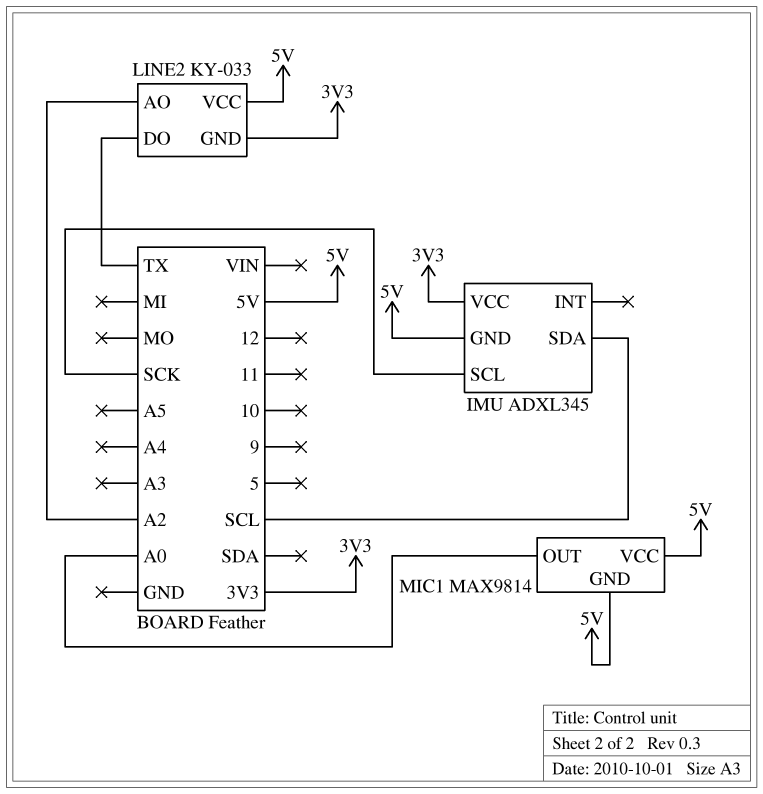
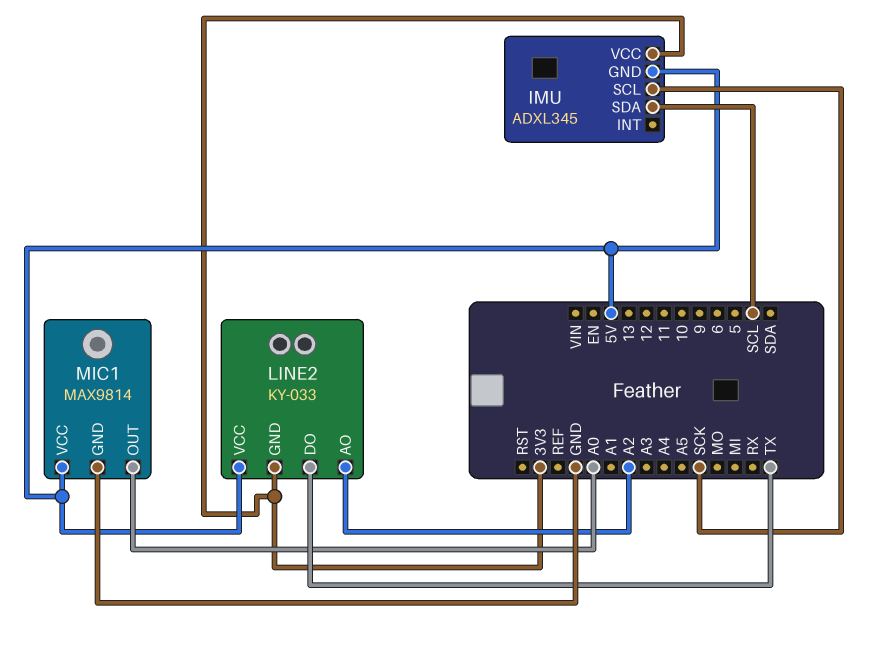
MIC1 pin GND: 5V -> GND

